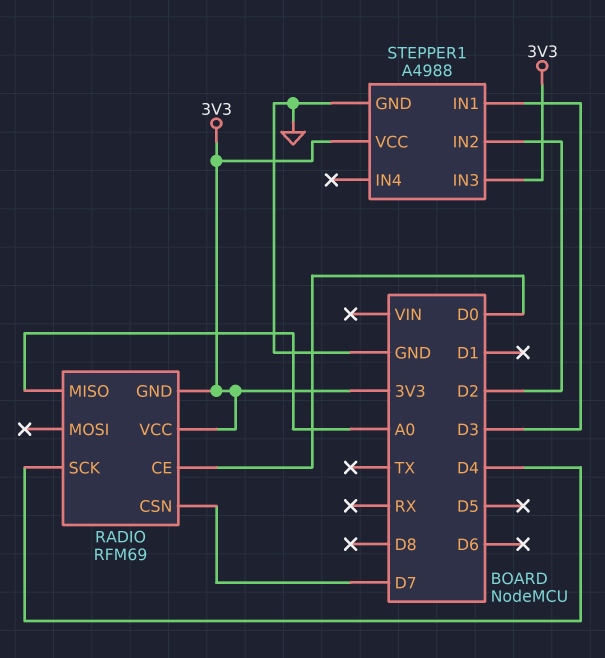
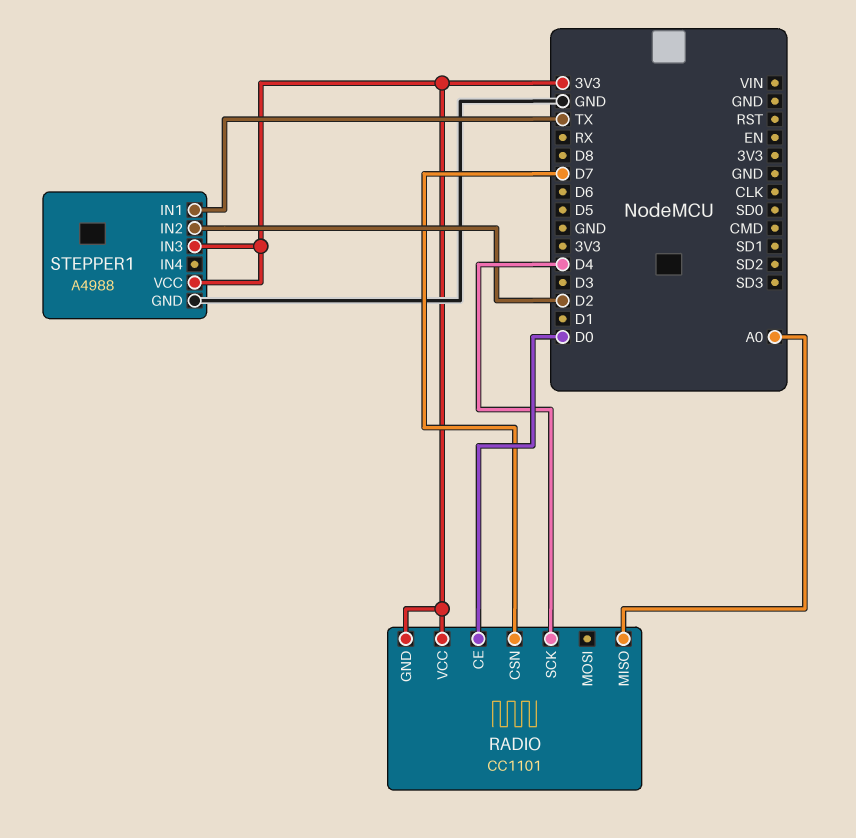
RADIO: RFM69 -> CC1101
STEPPER1 pin IN1: D3 -> TX

